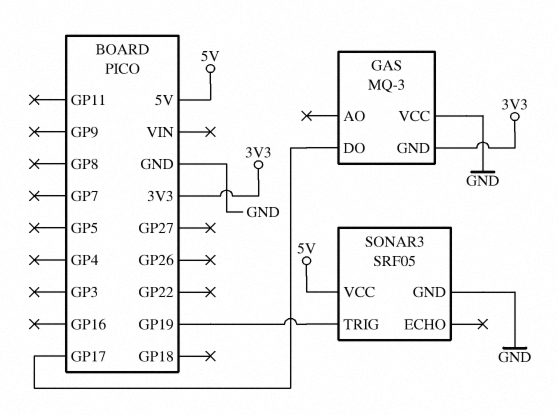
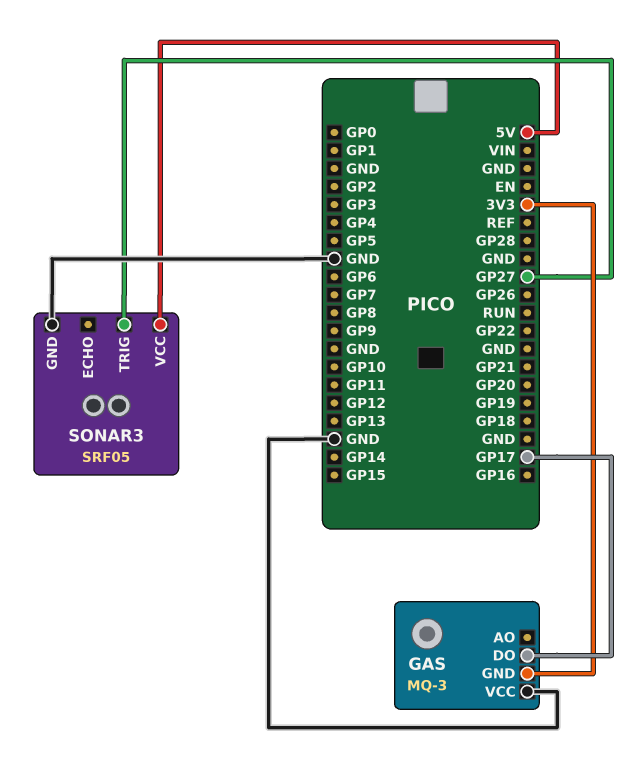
SONAR3 pin TRIG: GP19 -> GP27

